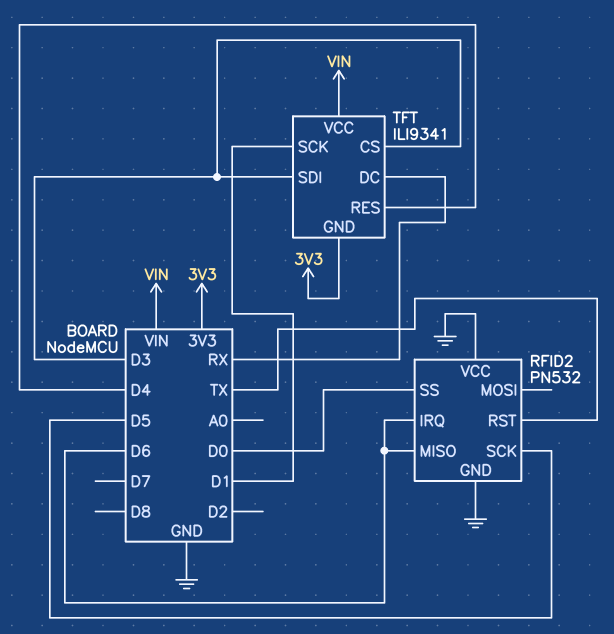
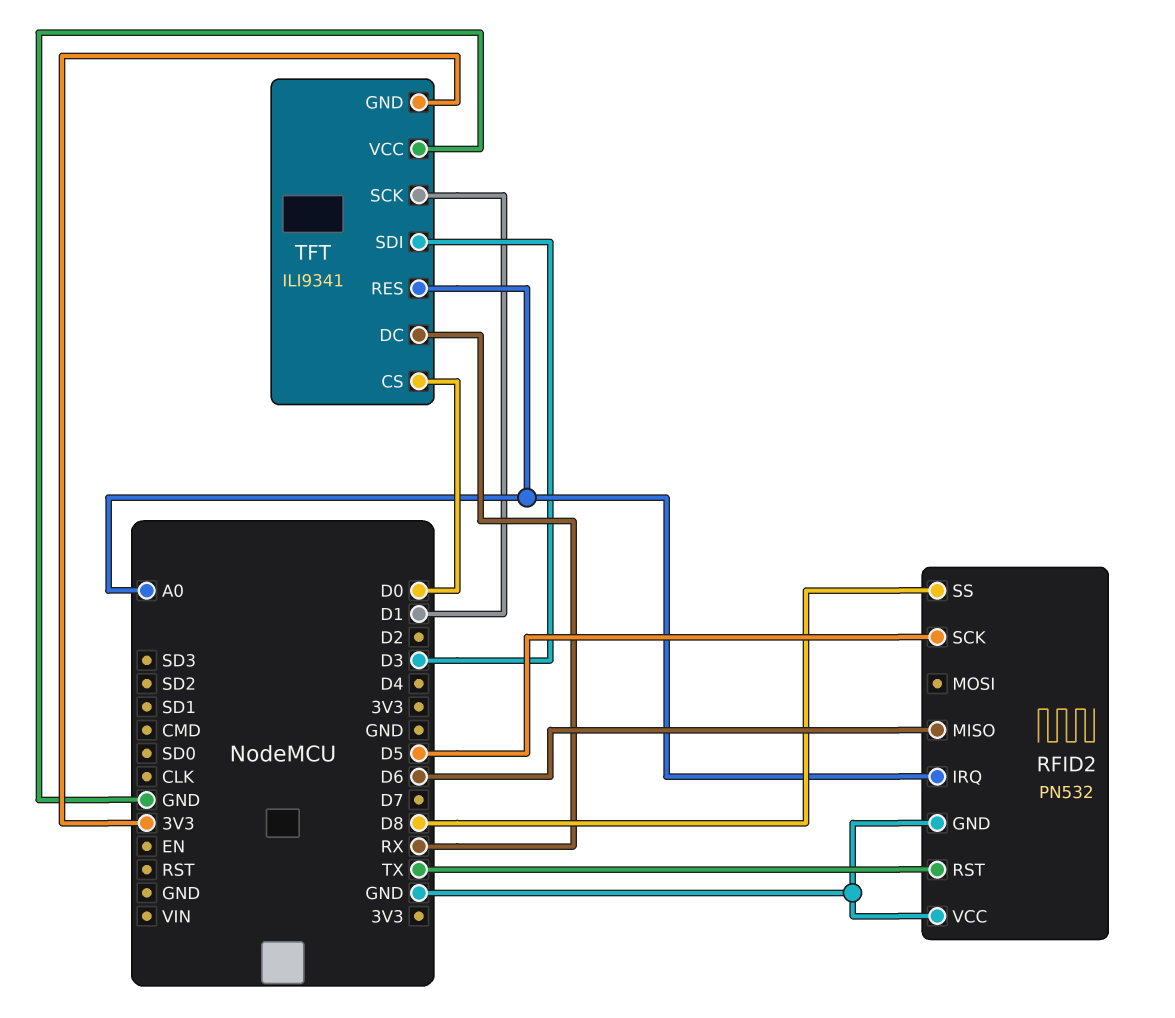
RFID2 pin IRQ: D6 -> A0
RFID2 pin SS: D0 -> D8
TFT pin CS: D3 -> D0
TFT pin RES: D4 -> A0
TFT pin VCC: VIN -> GND

